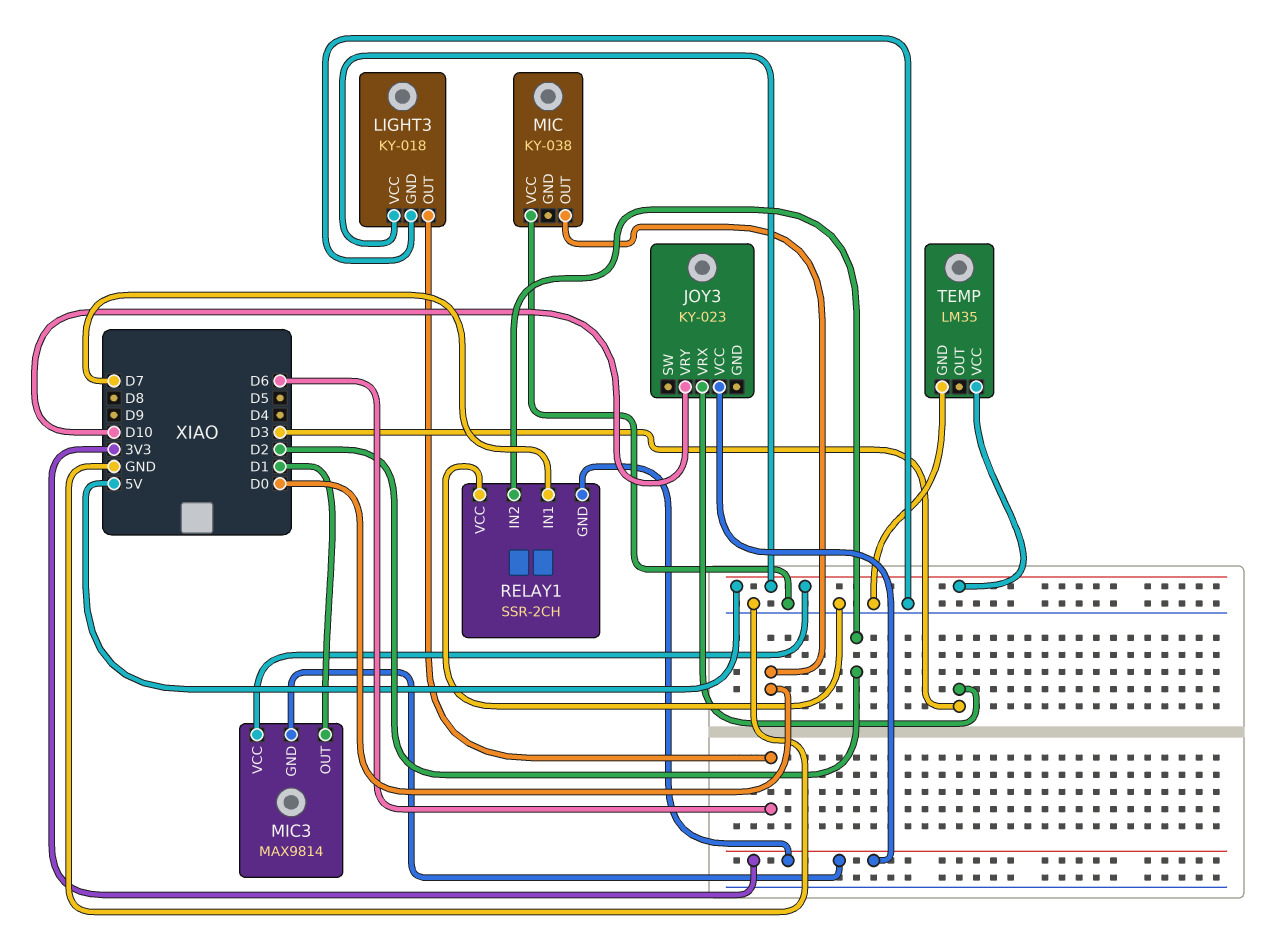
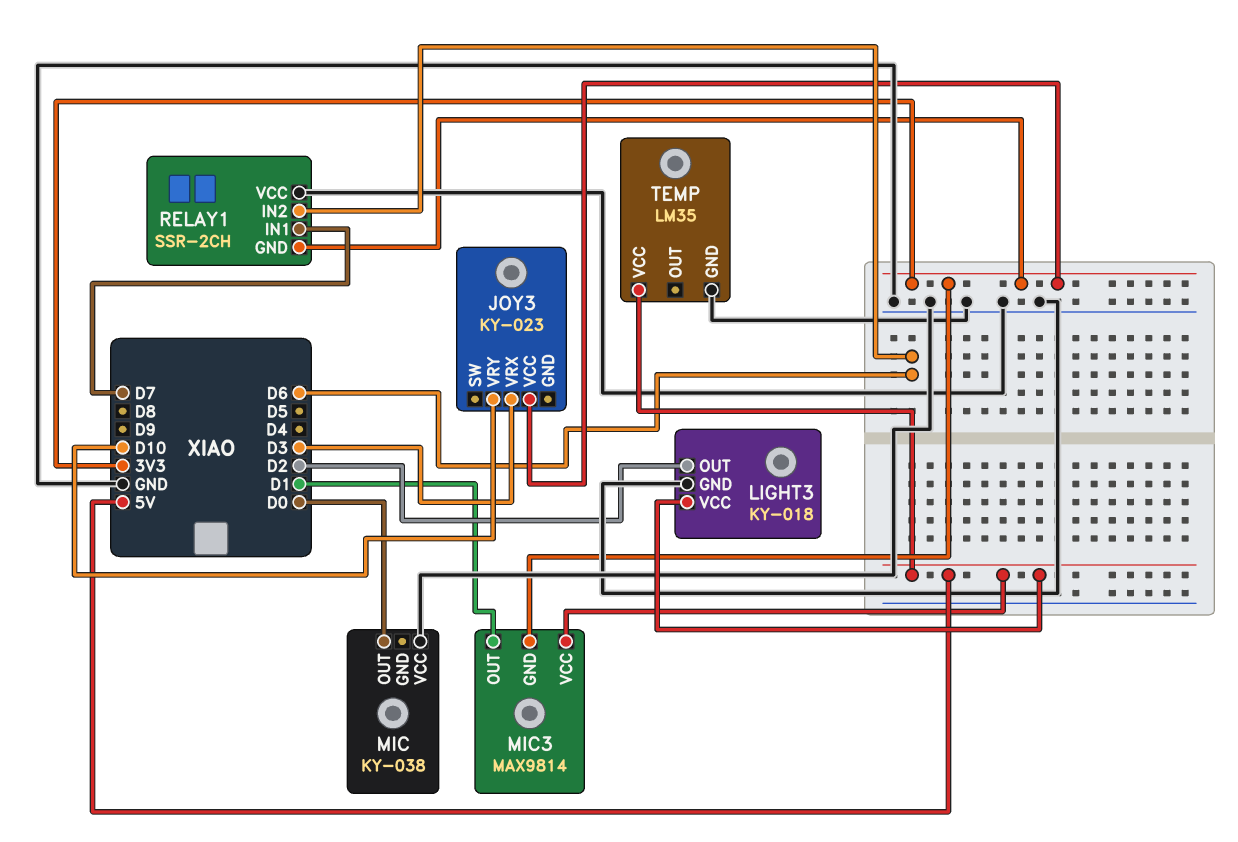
LIGHT3 pin OUT: D6 -> D2
RELAY1 pin IN2: D2 -> D6

